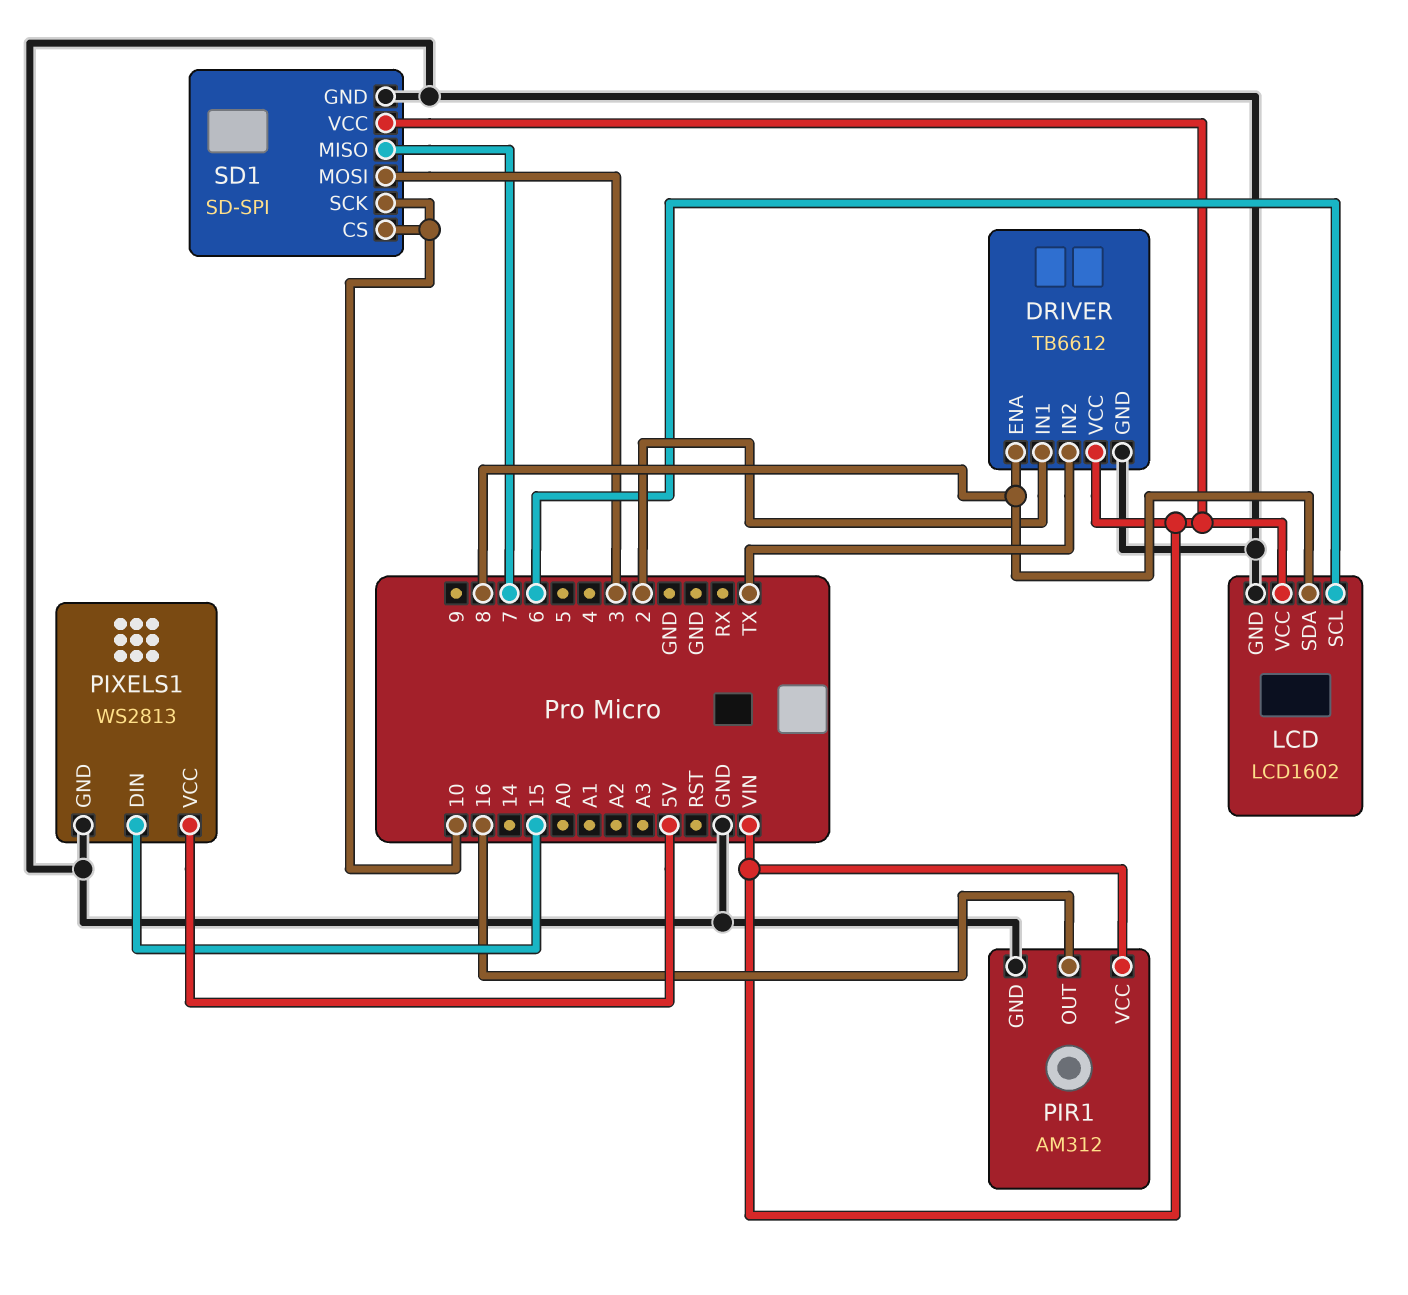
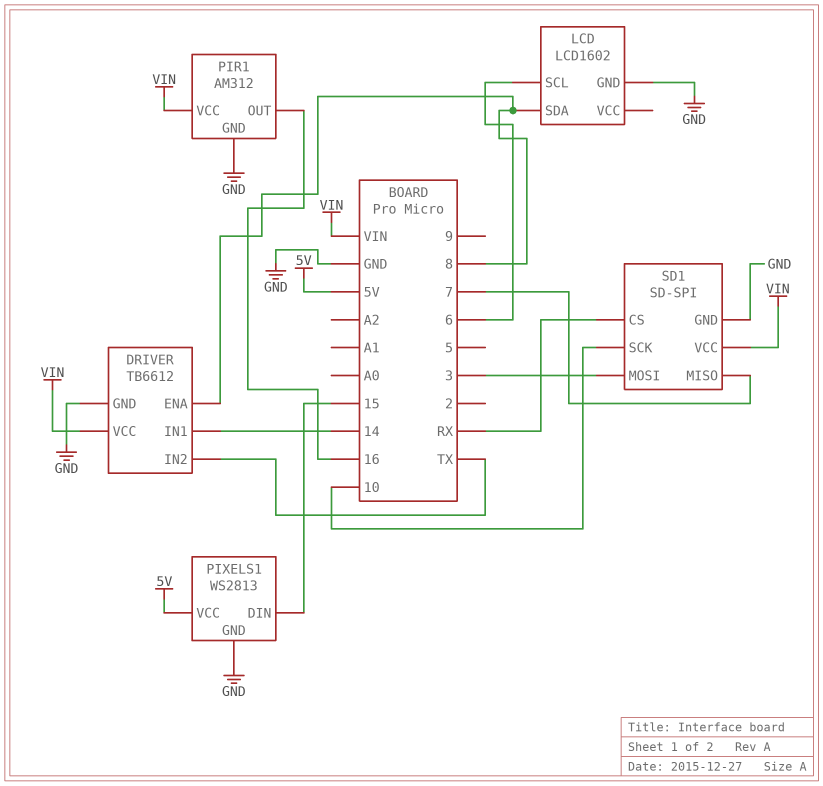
DRIVER pin IN1: 2 -> 14
LCD pin VCC: VIN -> none
SD1 pin CS: 10 -> RX

